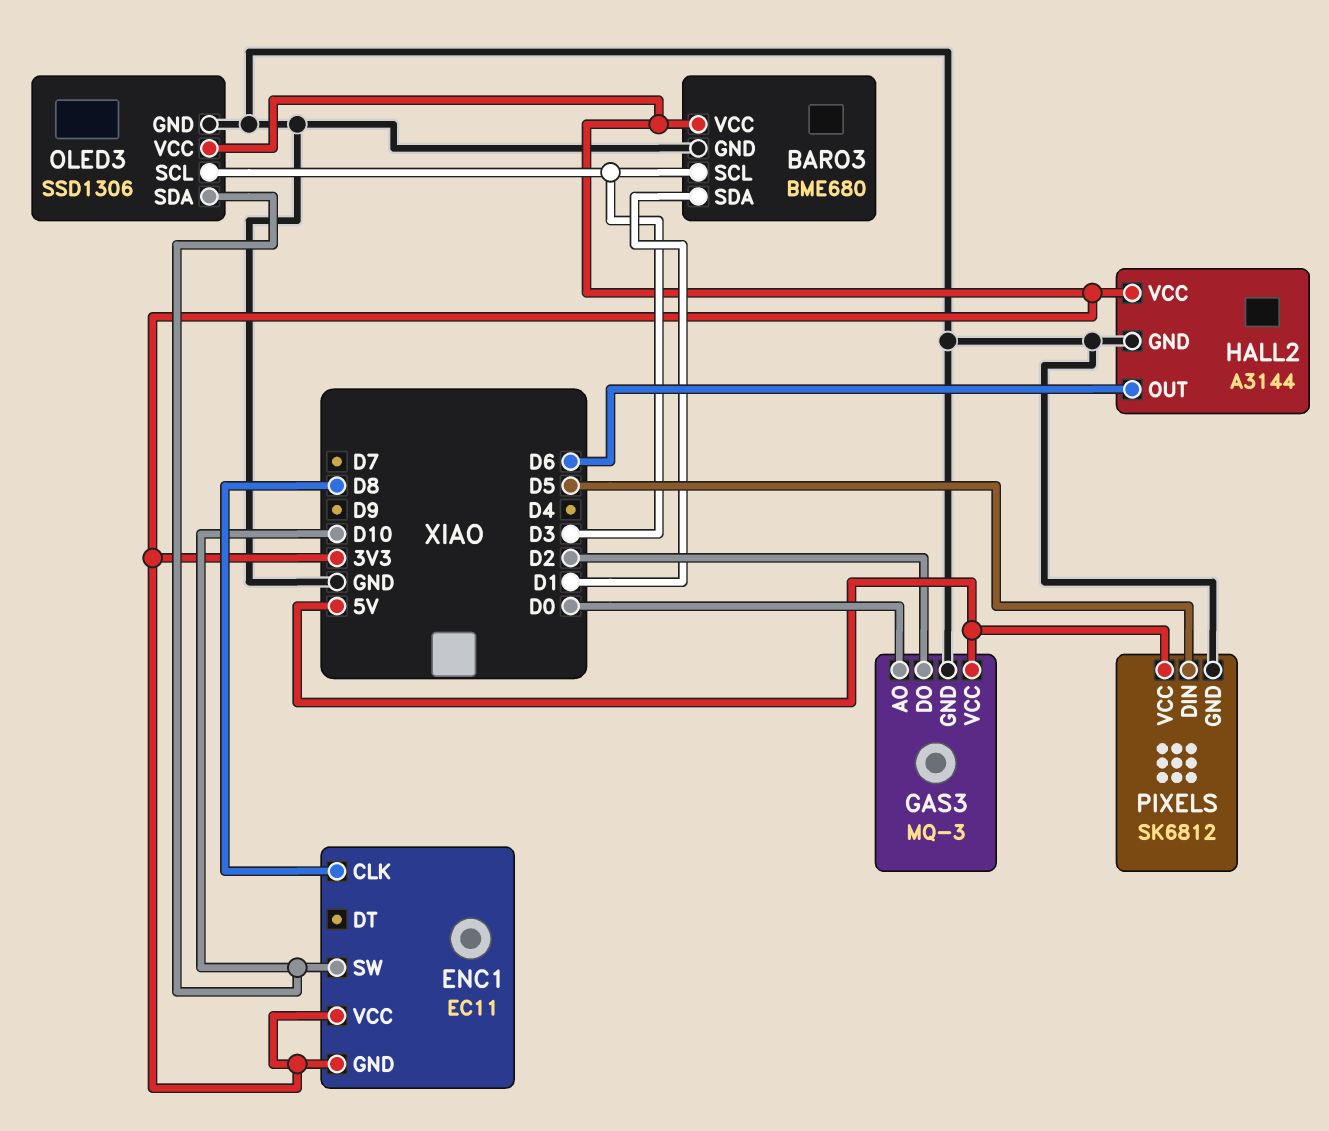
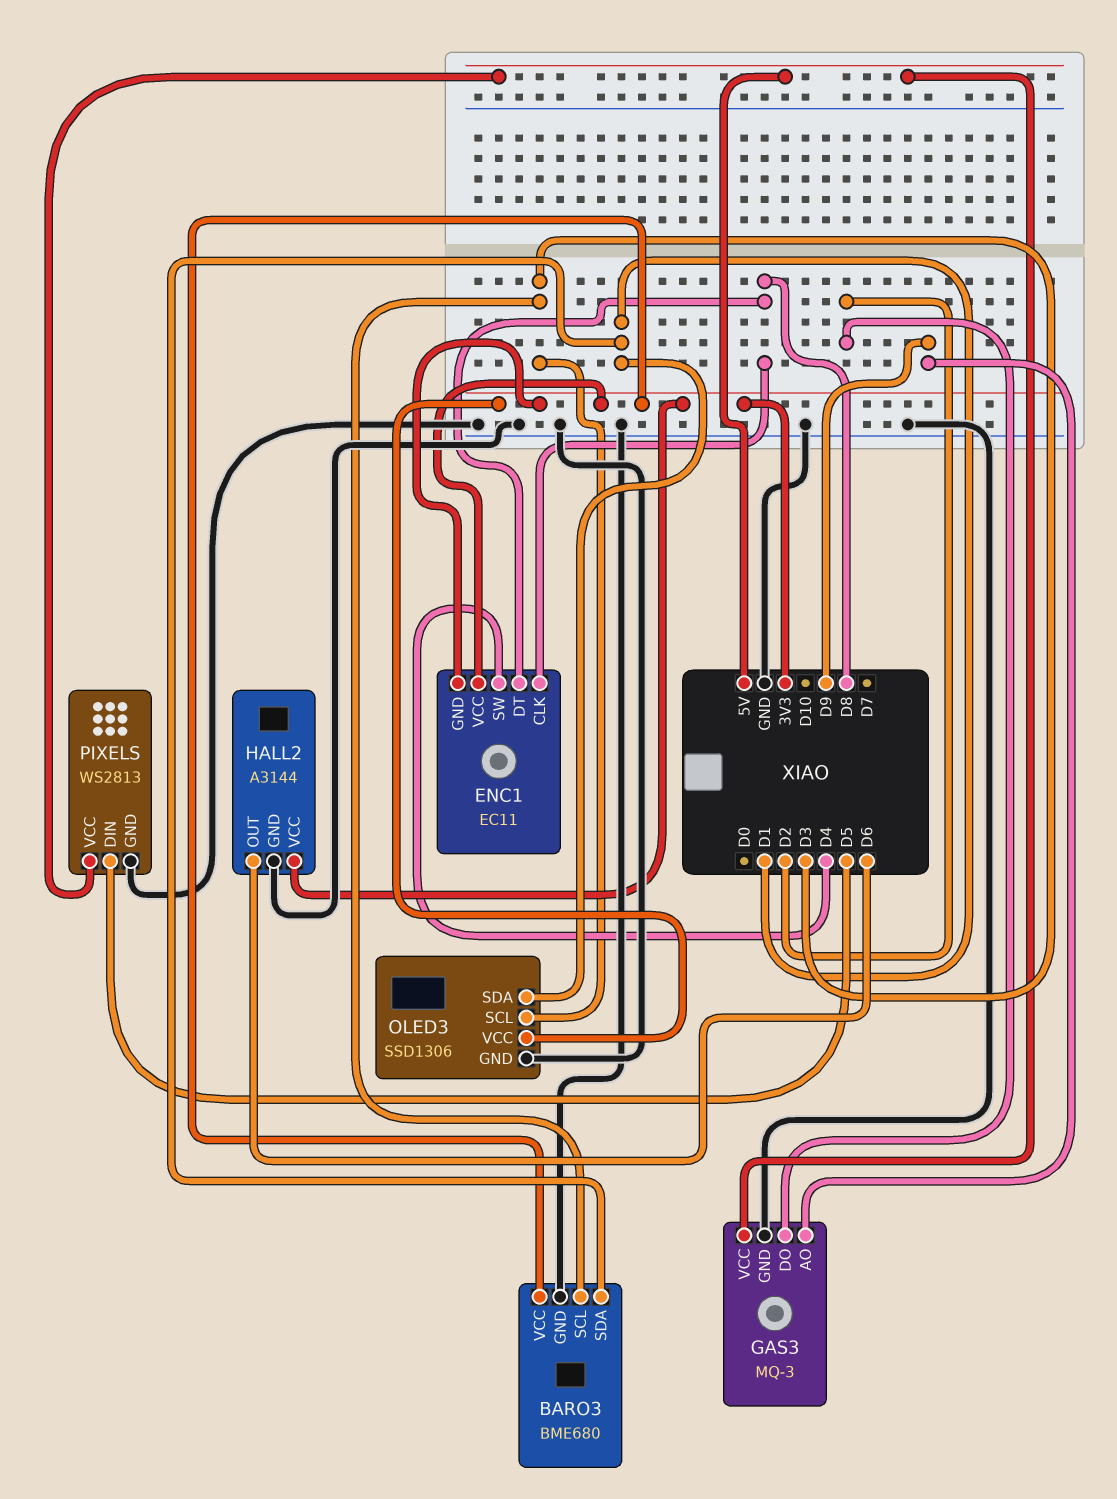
ENC1 pin DT: none -> D8
ENC1 pin SW: D10 -> D4
GAS3 pin AO: D0 -> D9
OLED3 pin SDA: D10 -> D1
PIXELS: SK6812 -> WS2813

